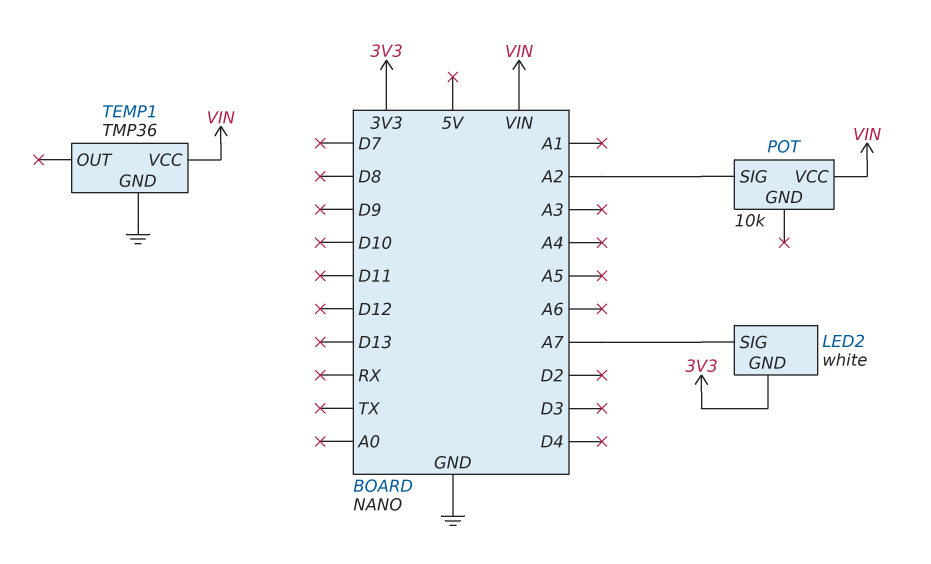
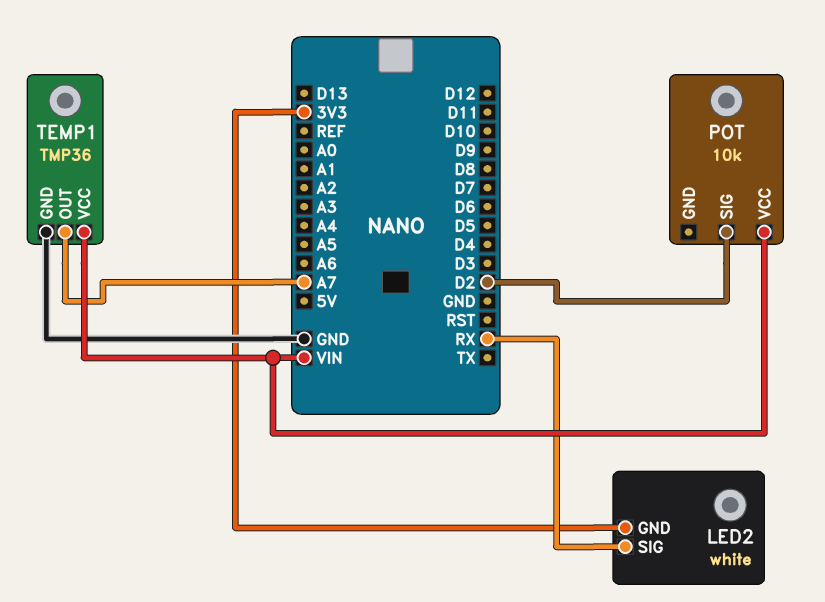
LED2 pin SIG: A7 -> RX
POT pin SIG: A2 -> D2
TEMP1 pin OUT: none -> A7

